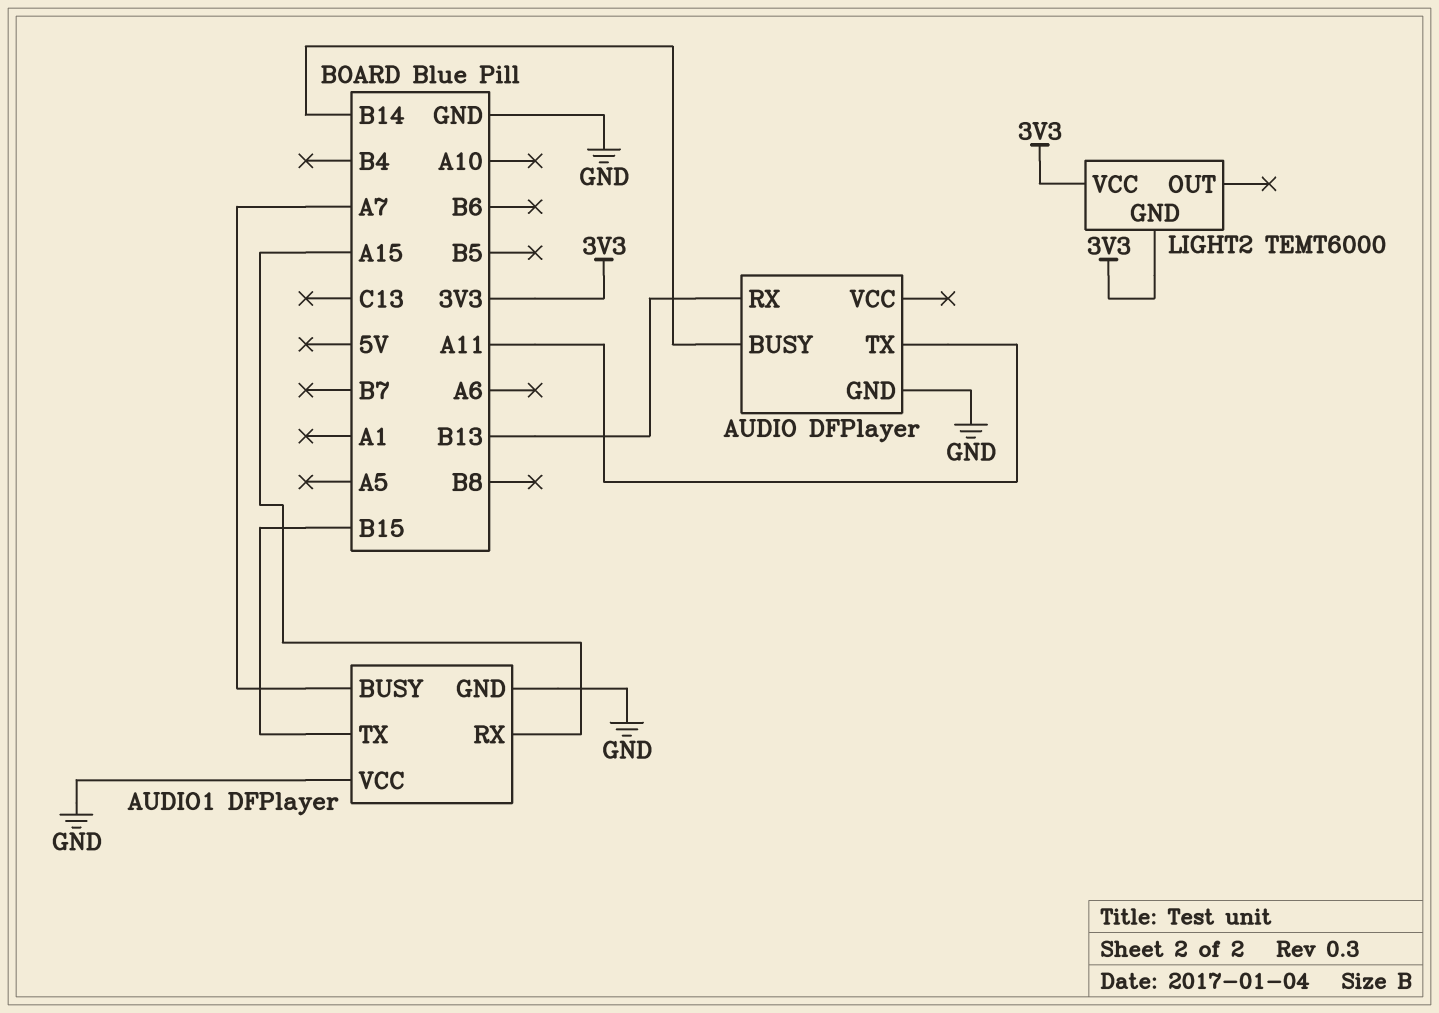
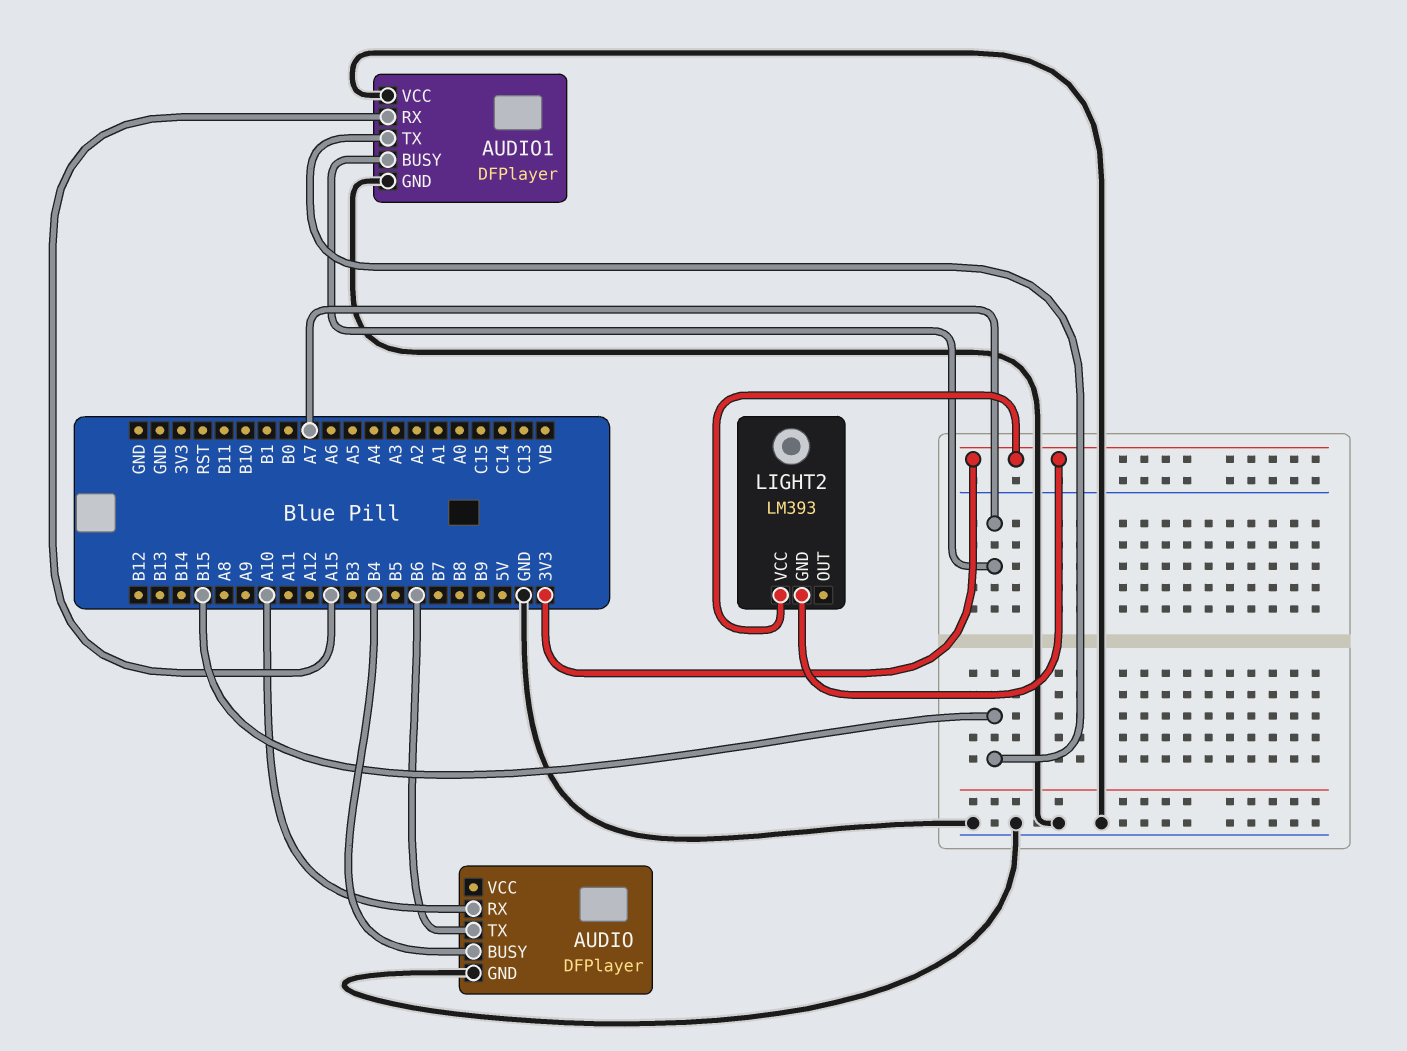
AUDIO pin BUSY: B14 -> B4
AUDIO pin RX: B13 -> A10
AUDIO pin TX: A11 -> B6
LIGHT2: TEMT6000 -> LM393

